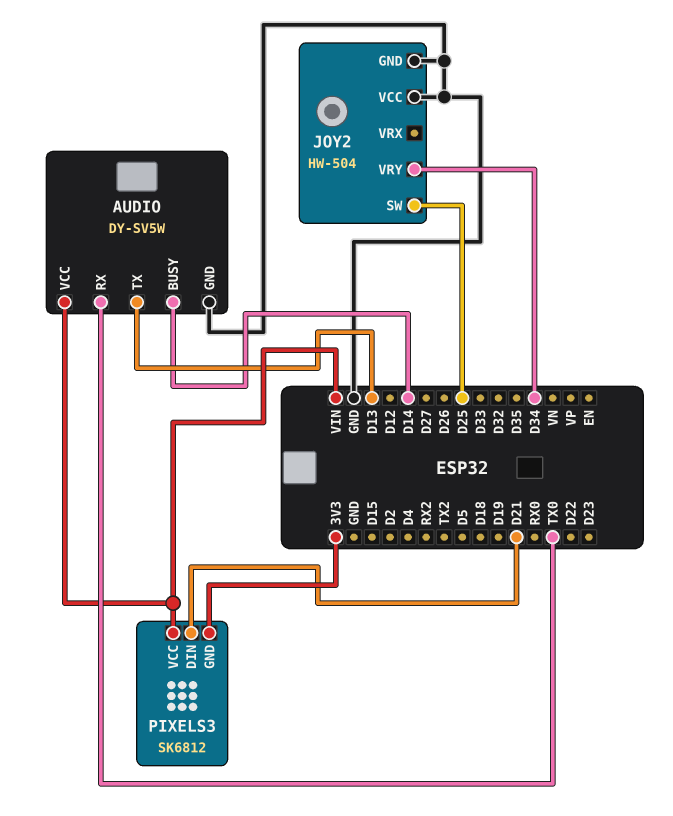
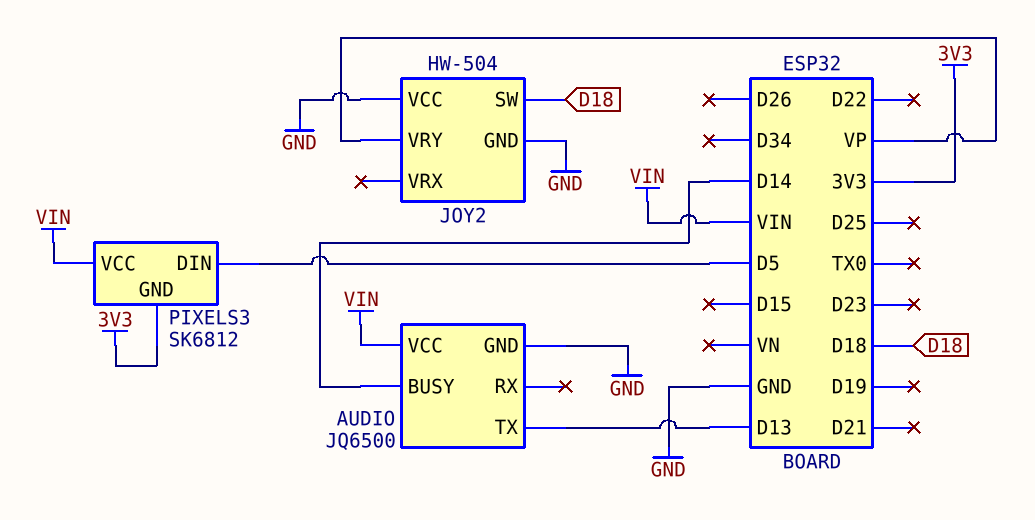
AUDIO: DY-SV5W -> JQ6500
AUDIO pin RX: TX0 -> none
JOY2 pin SW: D25 -> D18
JOY2 pin VRY: D34 -> VP
PIXELS3 pin DIN: D21 -> D5

